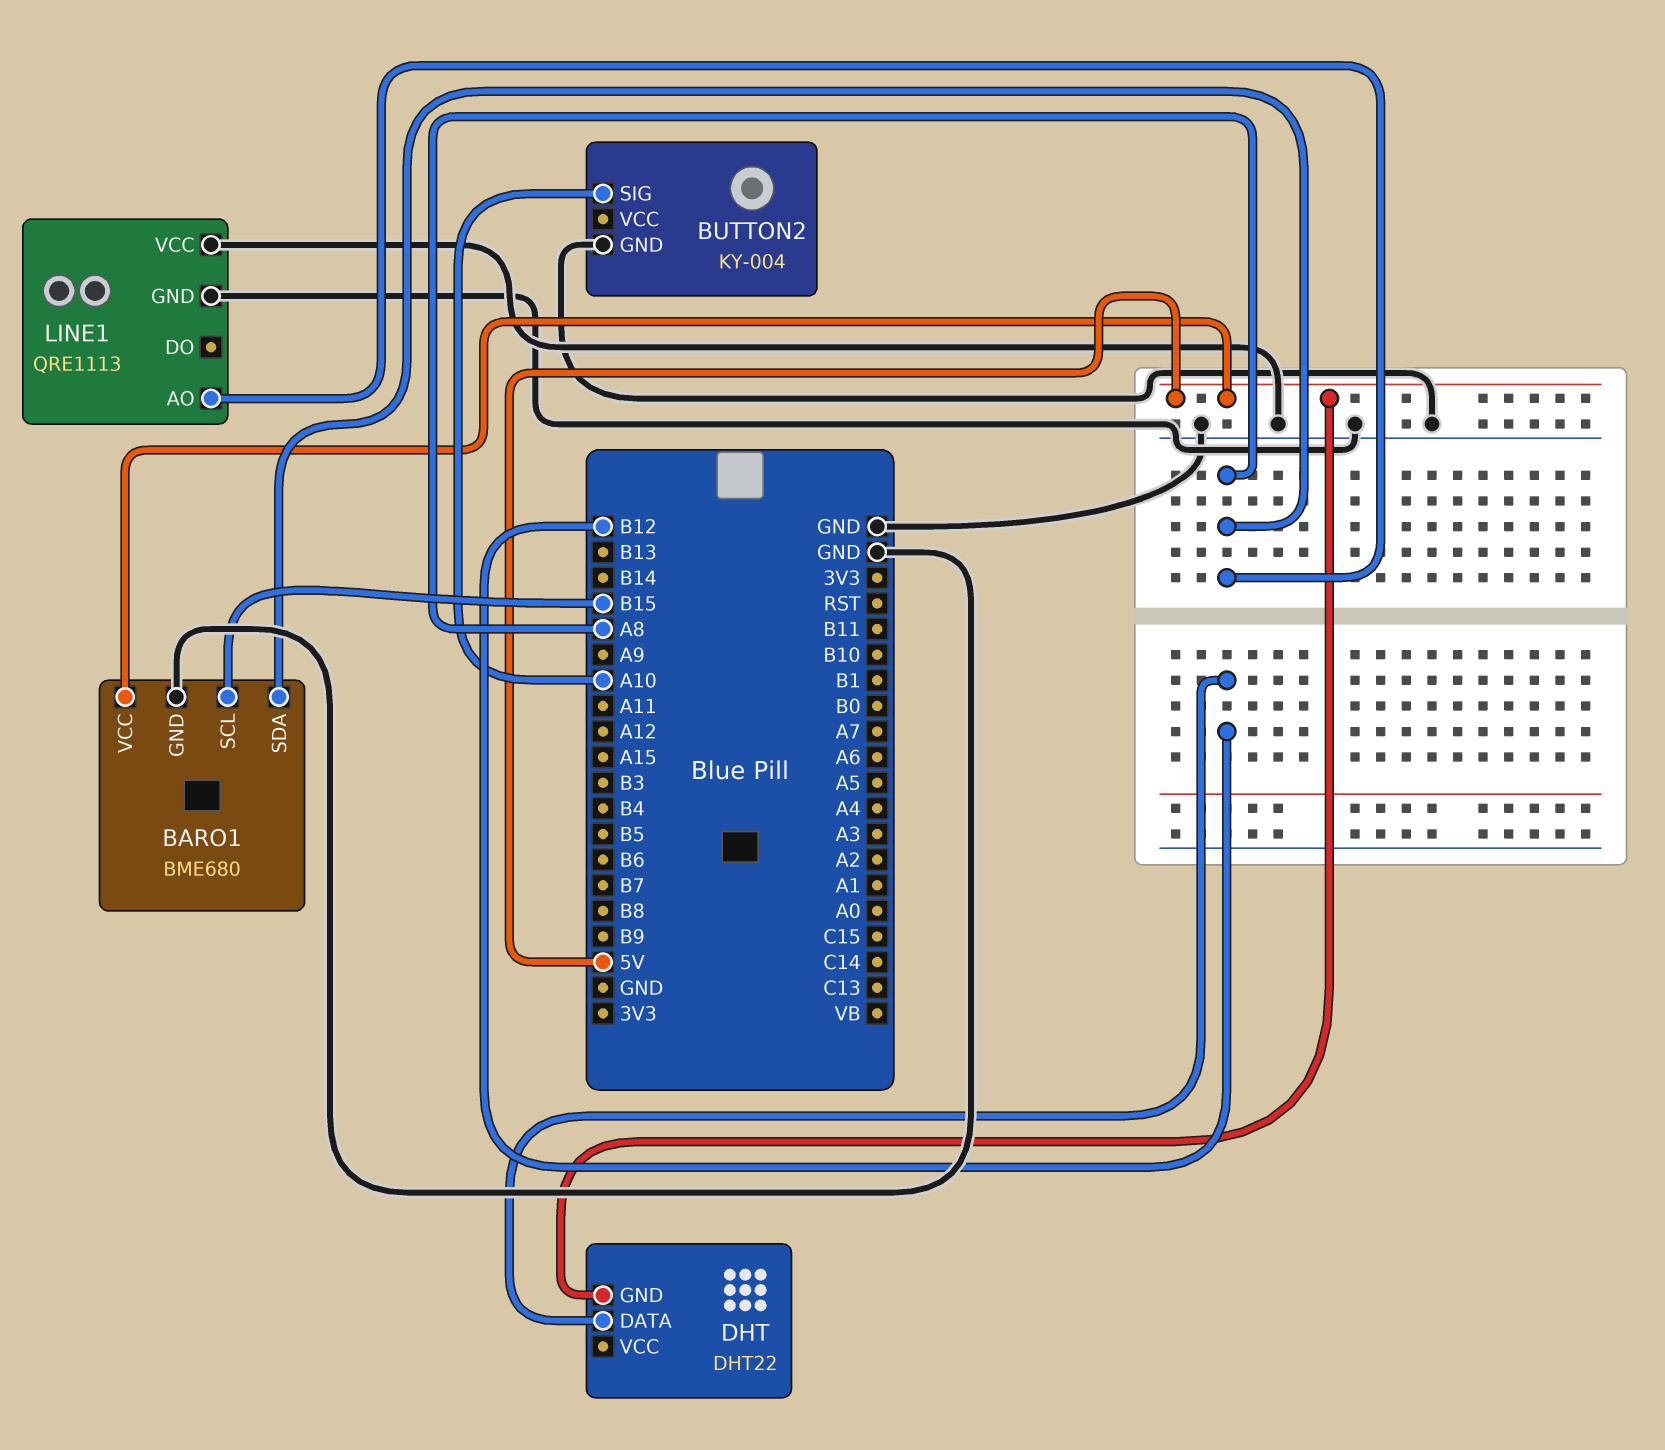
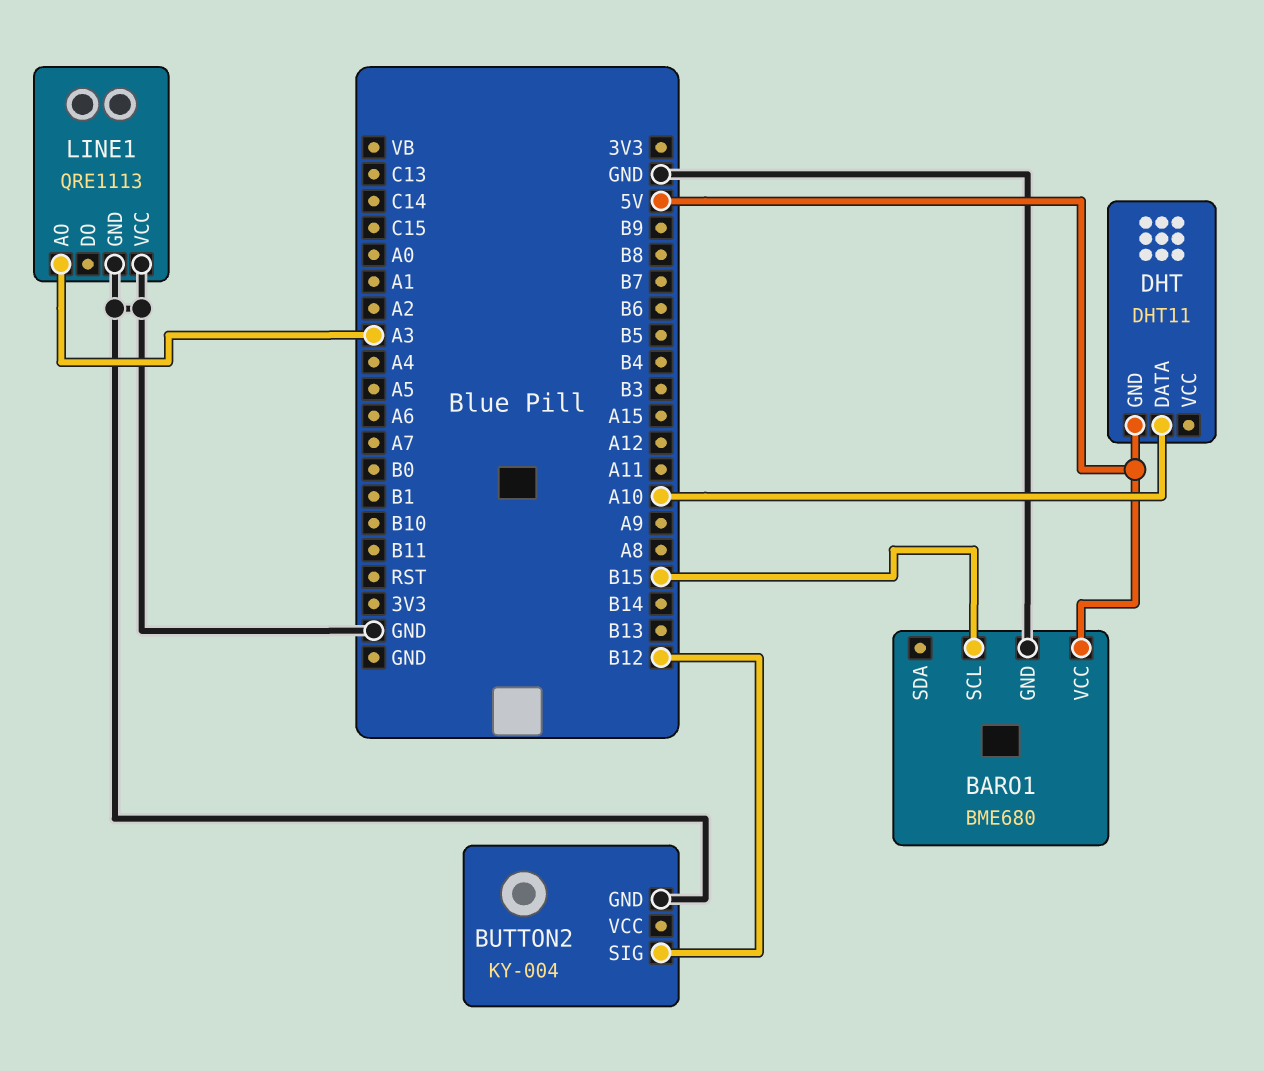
BARO1 pin SDA: A8 -> none
BUTTON2 pin SIG: A10 -> B12
DHT: DHT22 -> DHT11
DHT pin DATA: B12 -> A10
LINE1 pin AO: A8 -> A3

